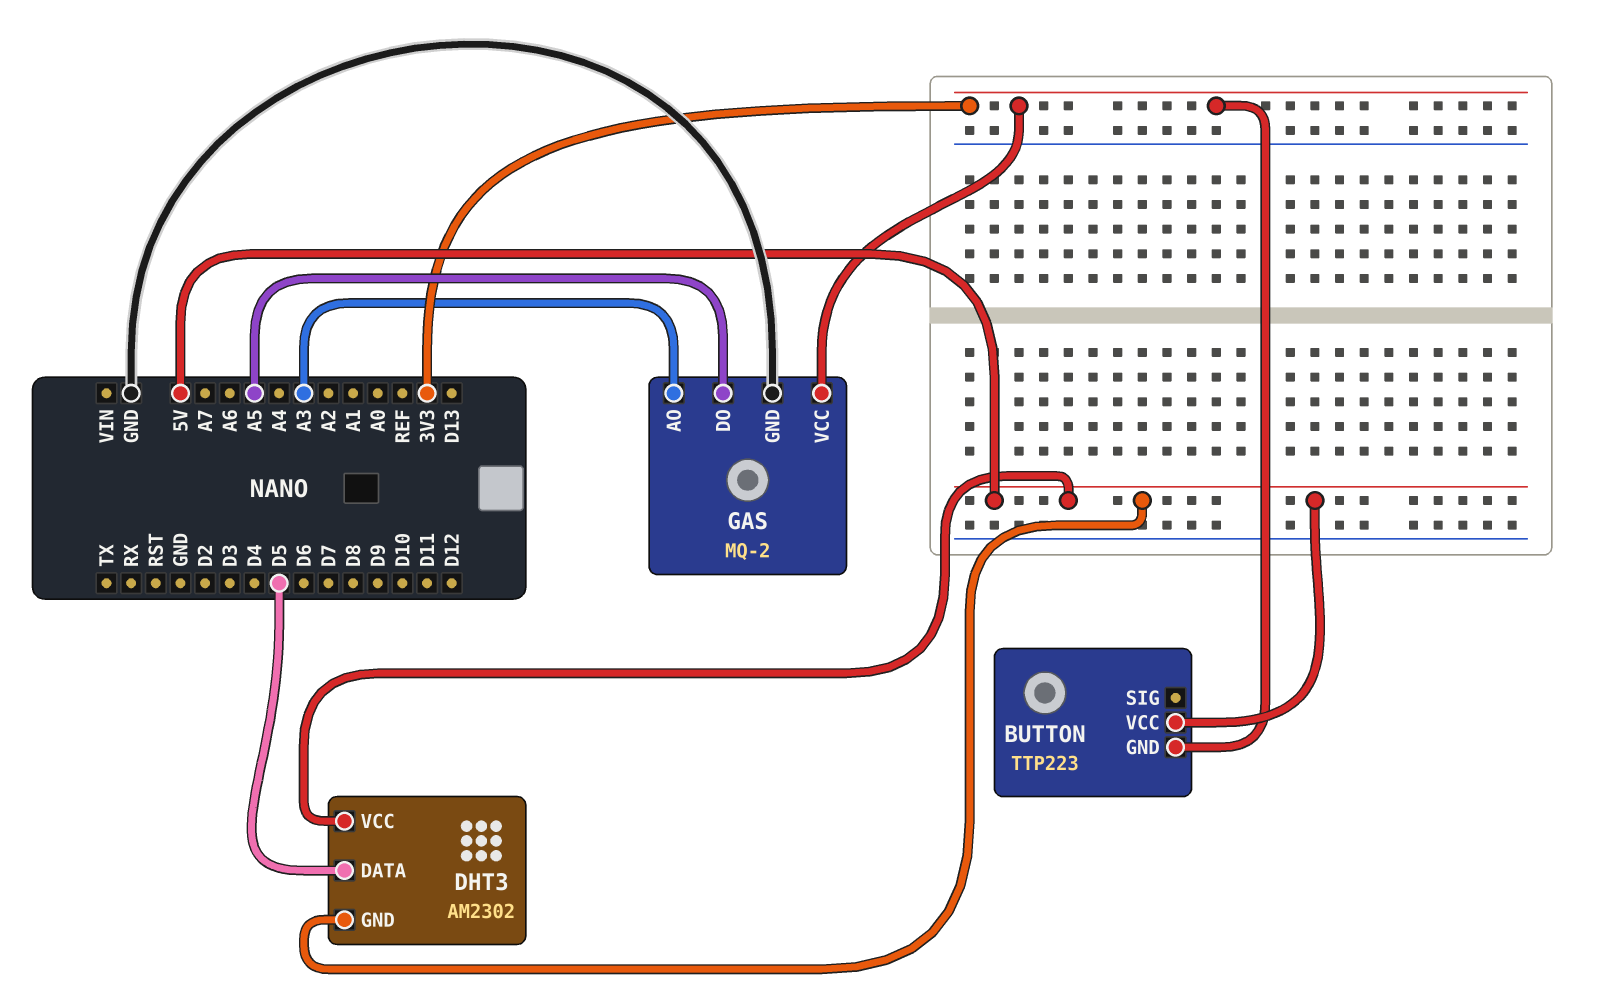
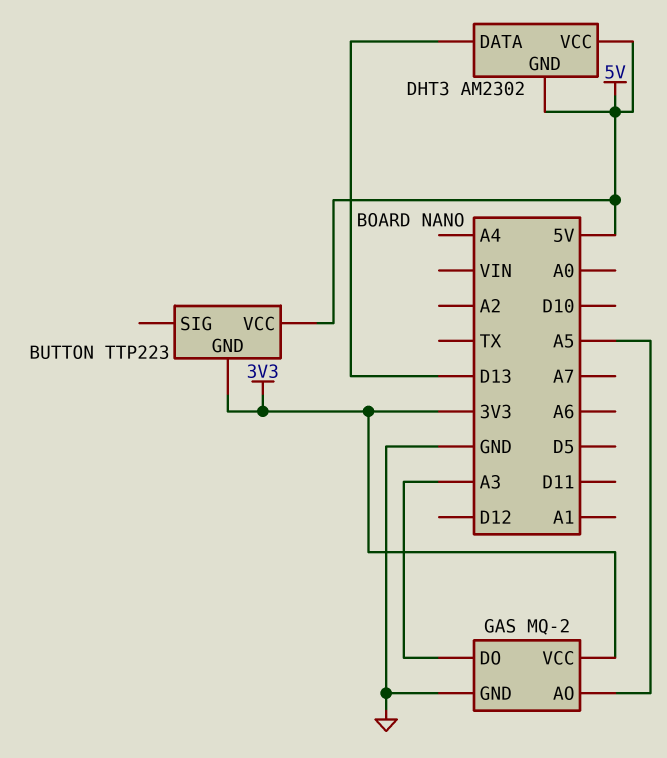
DHT3 pin DATA: D5 -> D13
GAS pin AO: A3 -> A5
GAS pin DO: A5 -> A3

